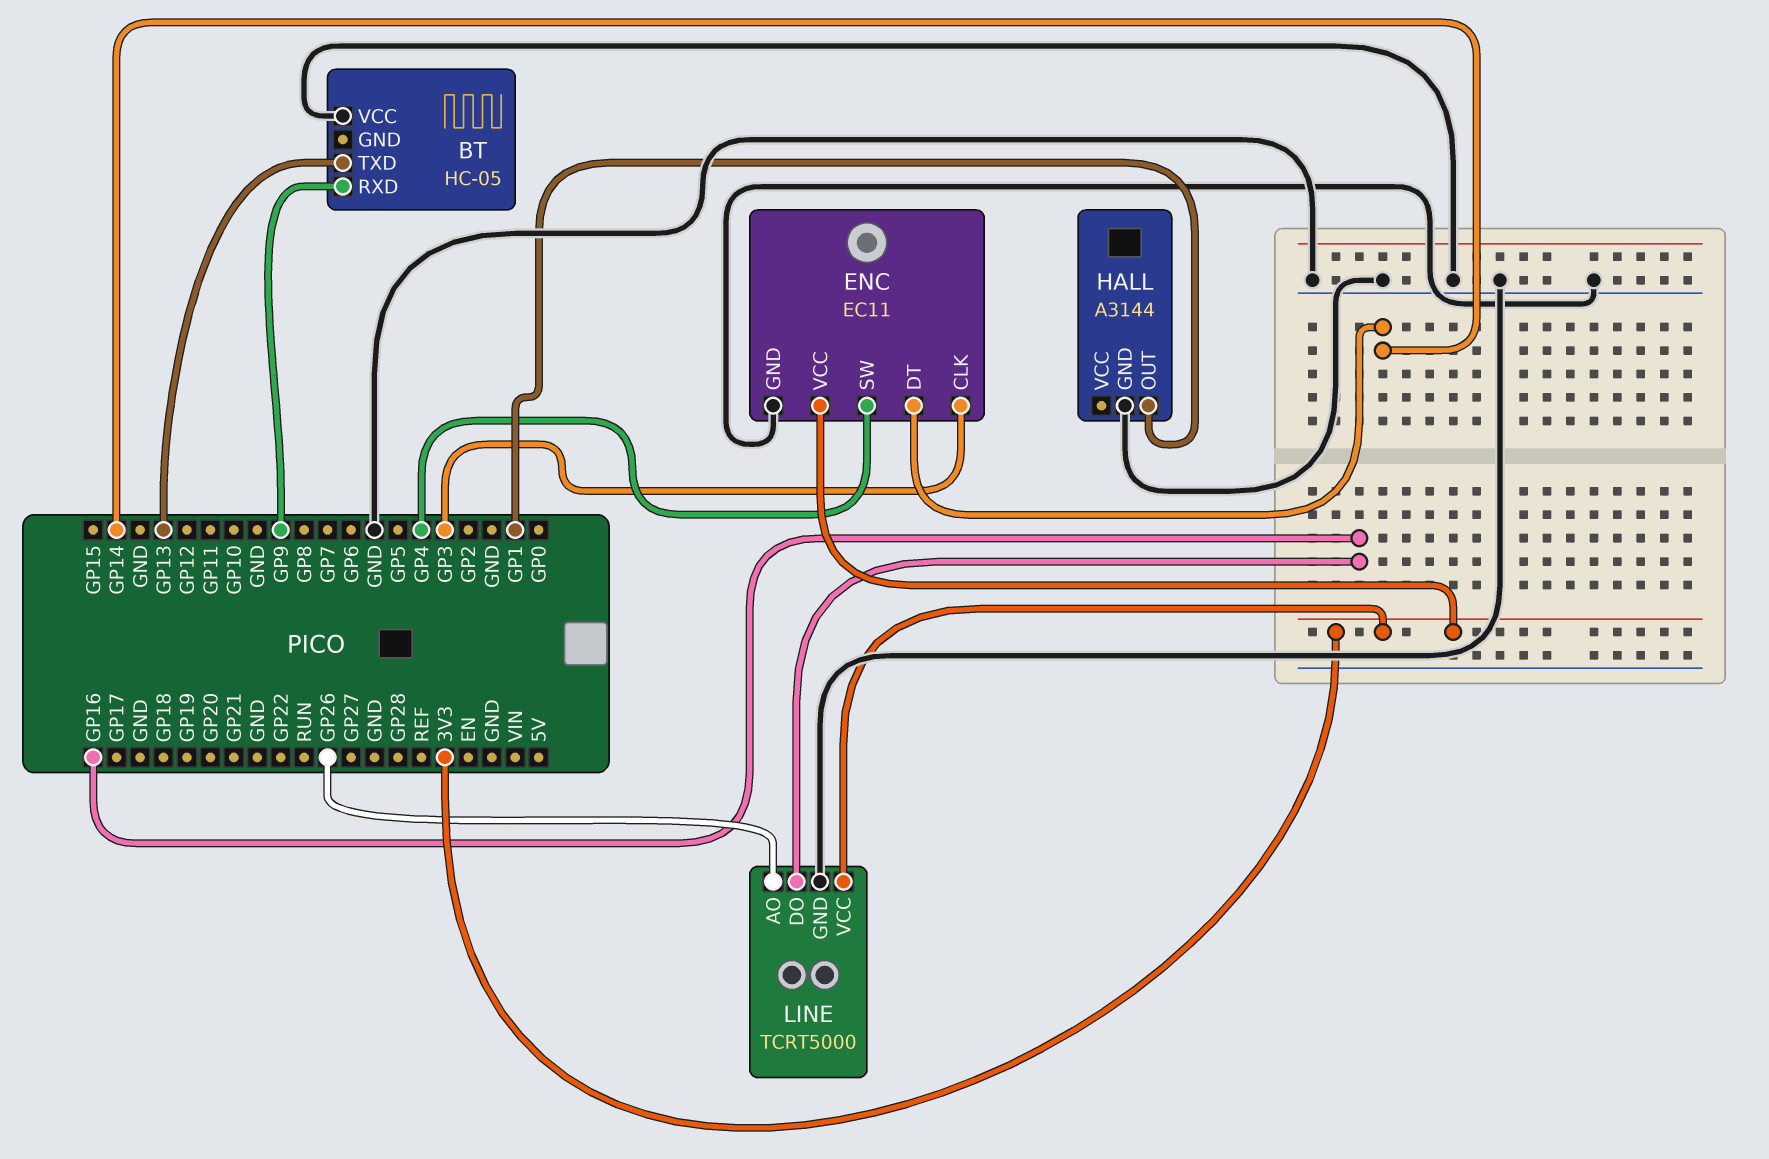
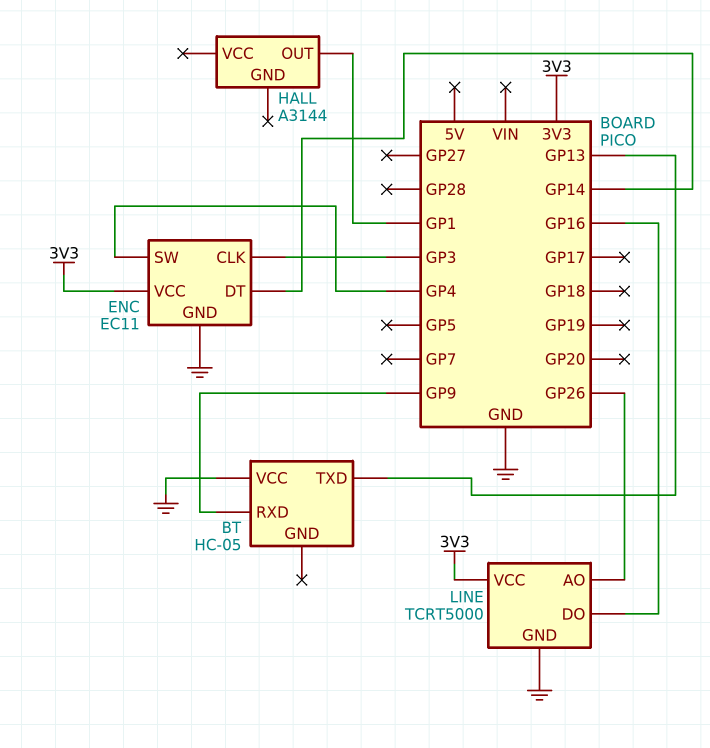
HALL pin GND: GND -> none

